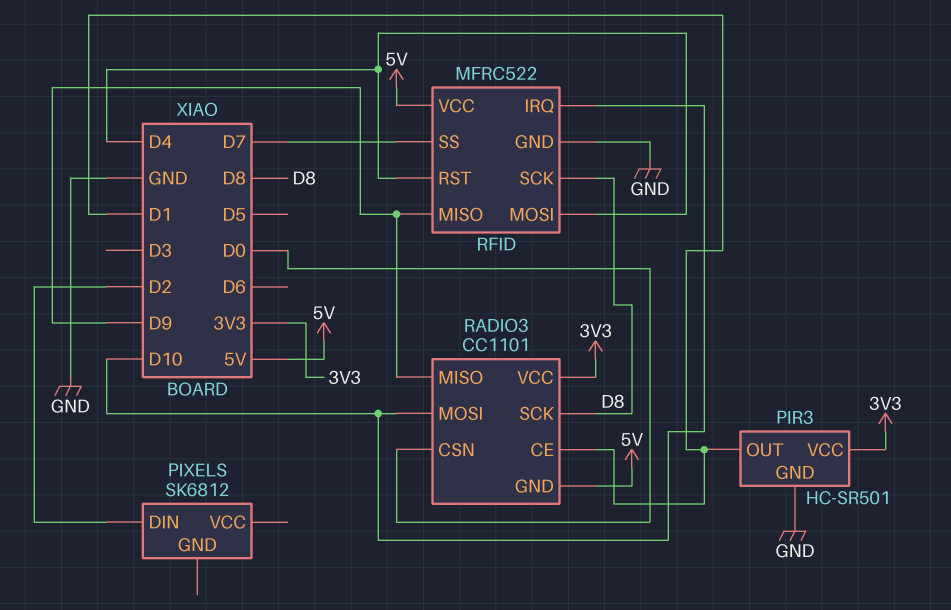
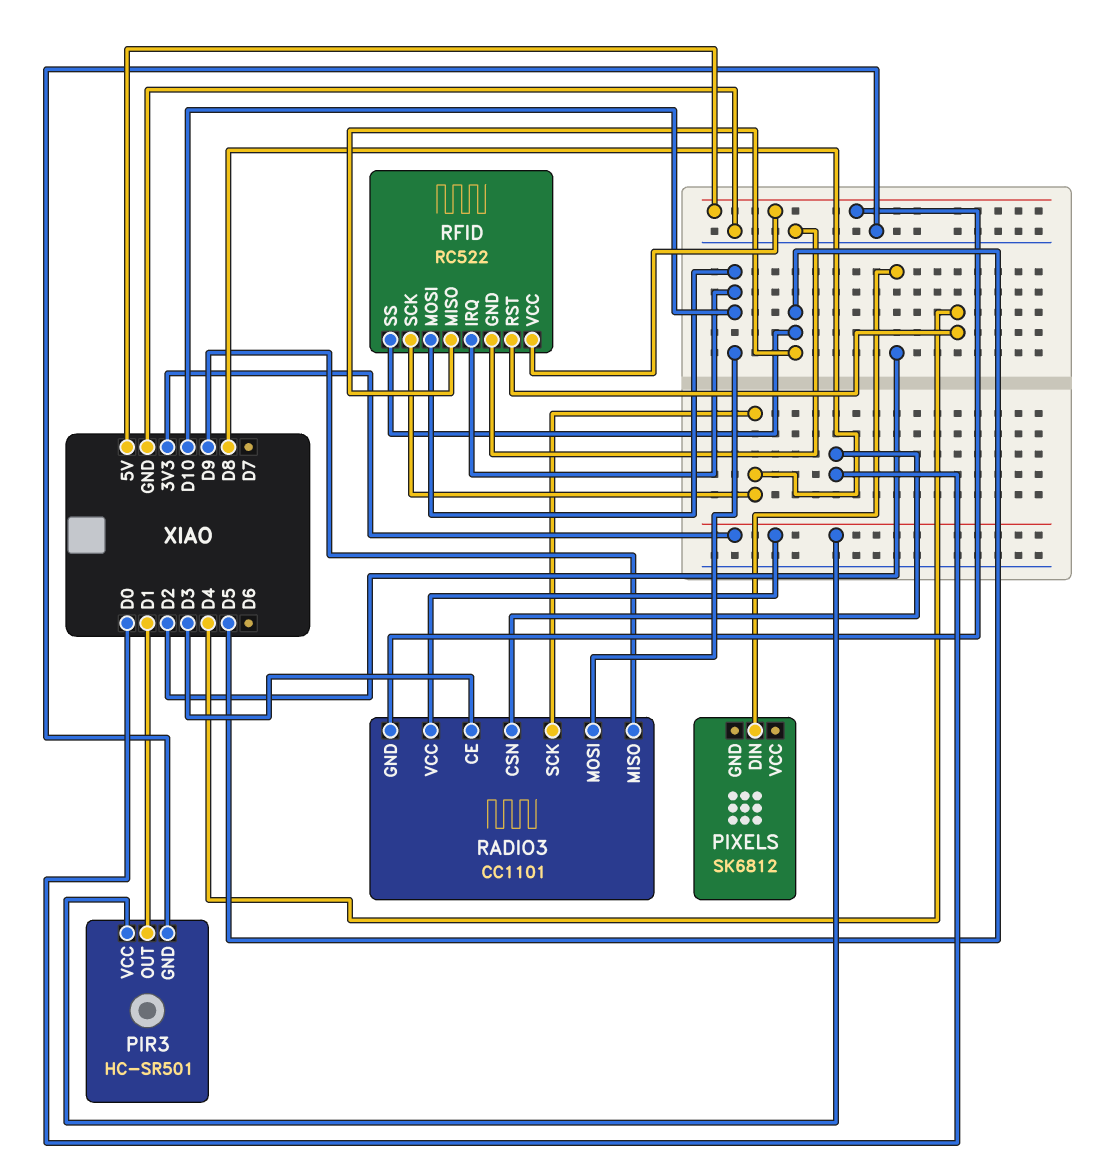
RADIO3 pin CE: D1 -> D3
RFID: MFRC522 -> RC522
RFID pin MISO: D9 -> D5
RFID pin MOSI: D4 -> D10
RFID pin SS: D7 -> D5

